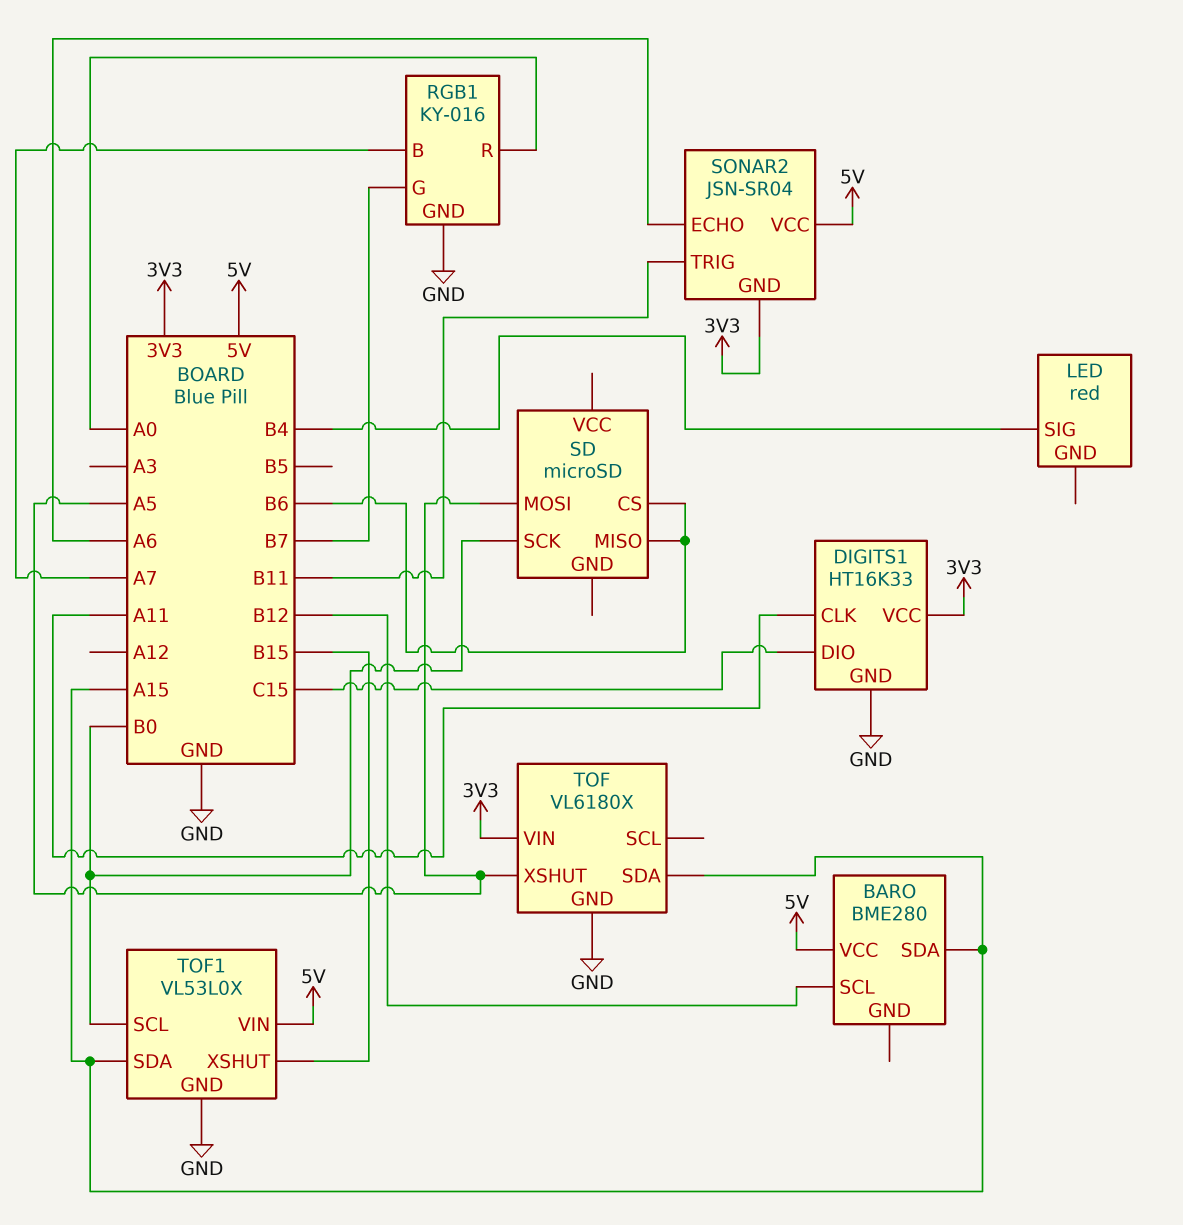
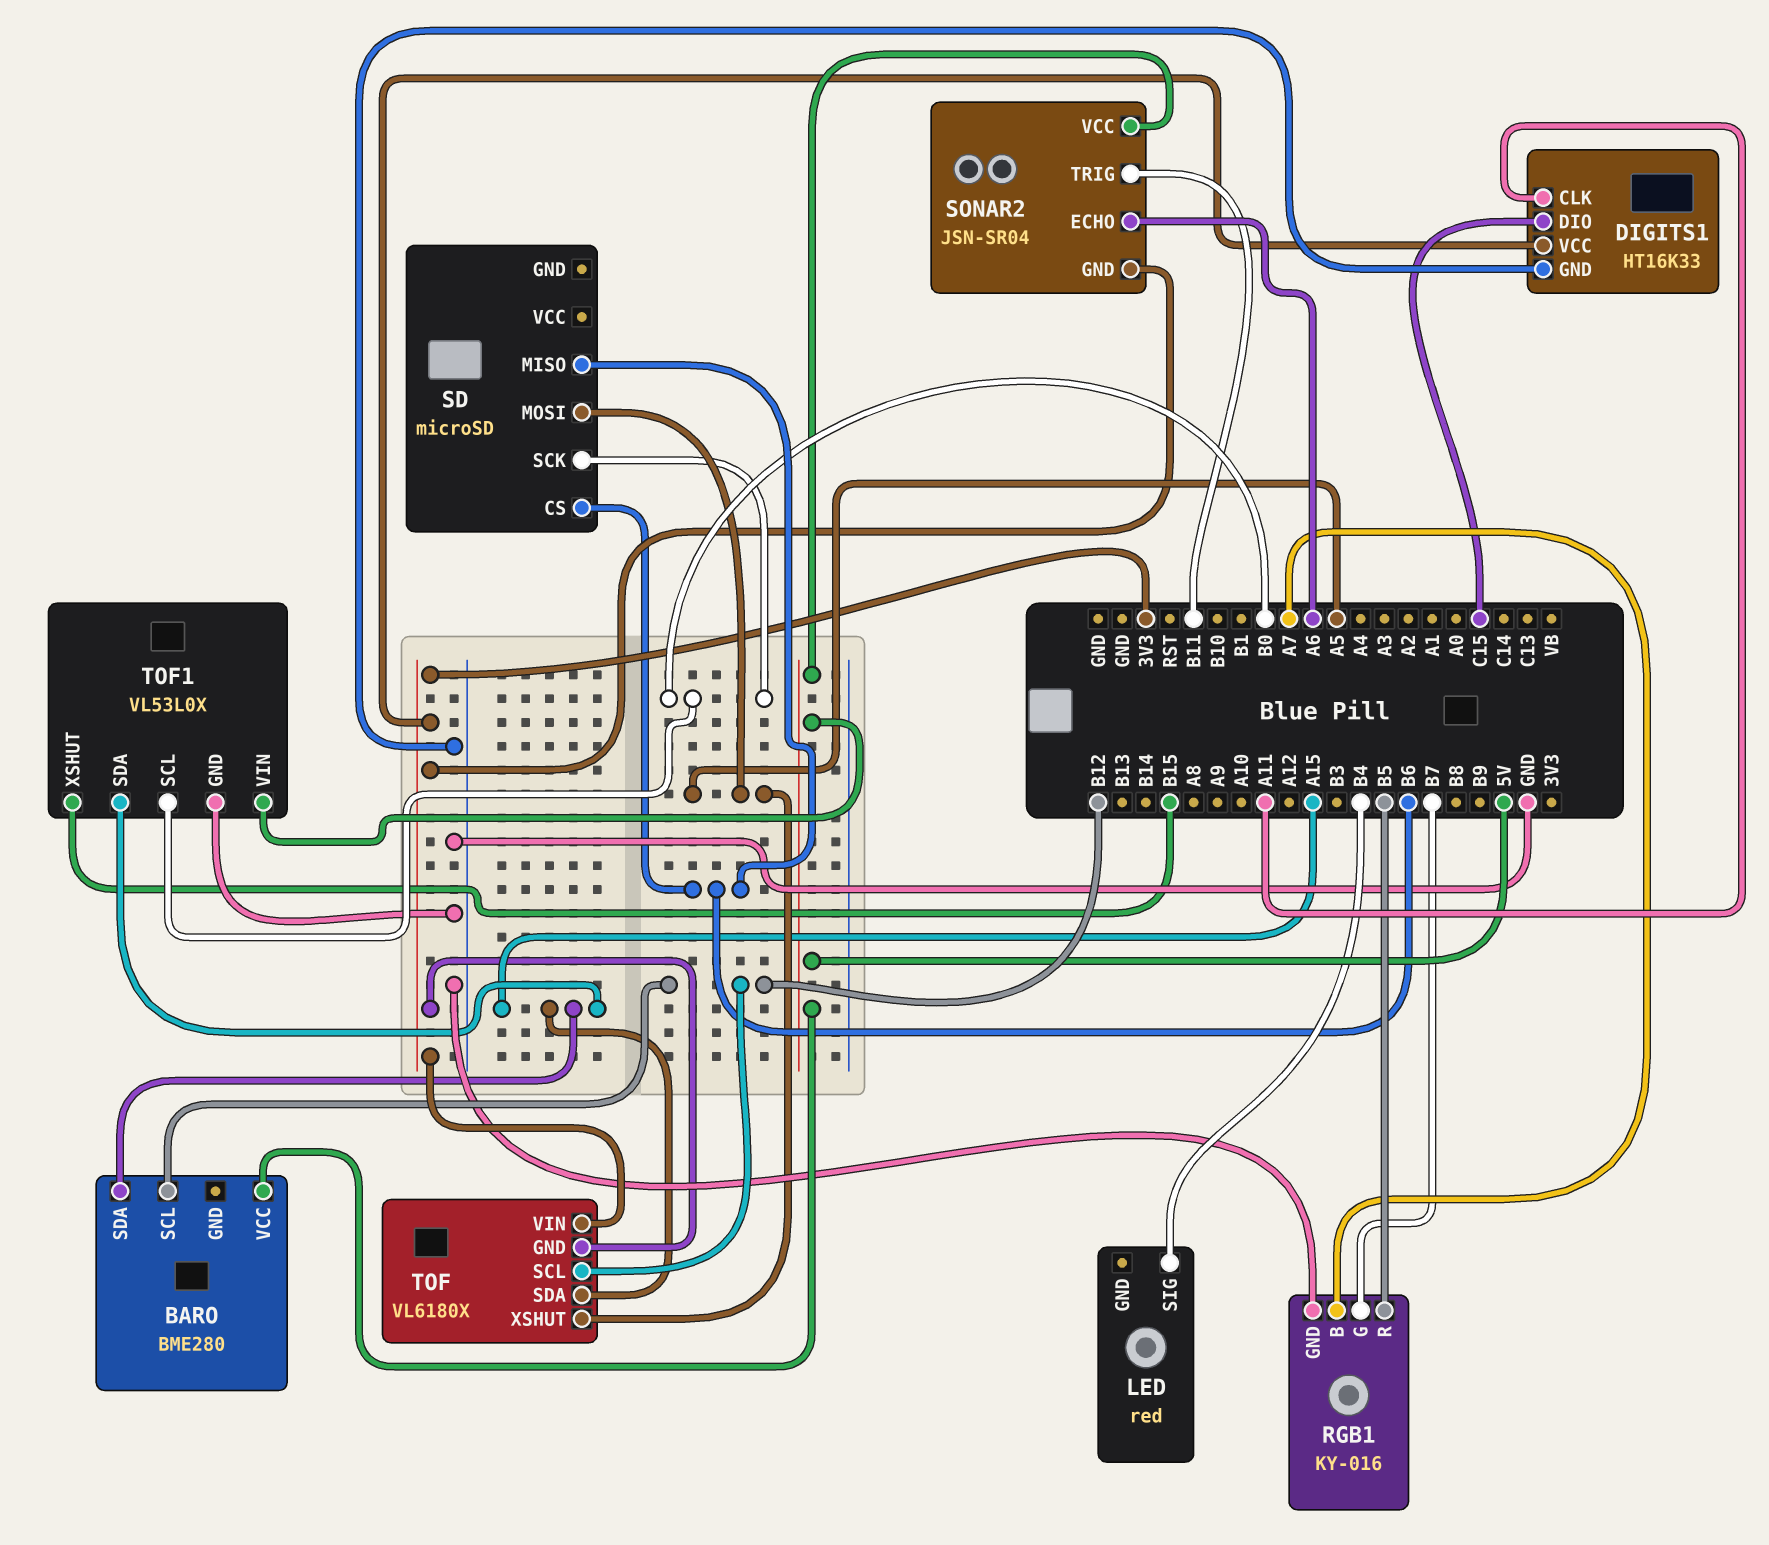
RGB1 pin R: A0 -> B5
TOF pin GND: GND -> 3V3
TOF pin SCL: none -> B12

